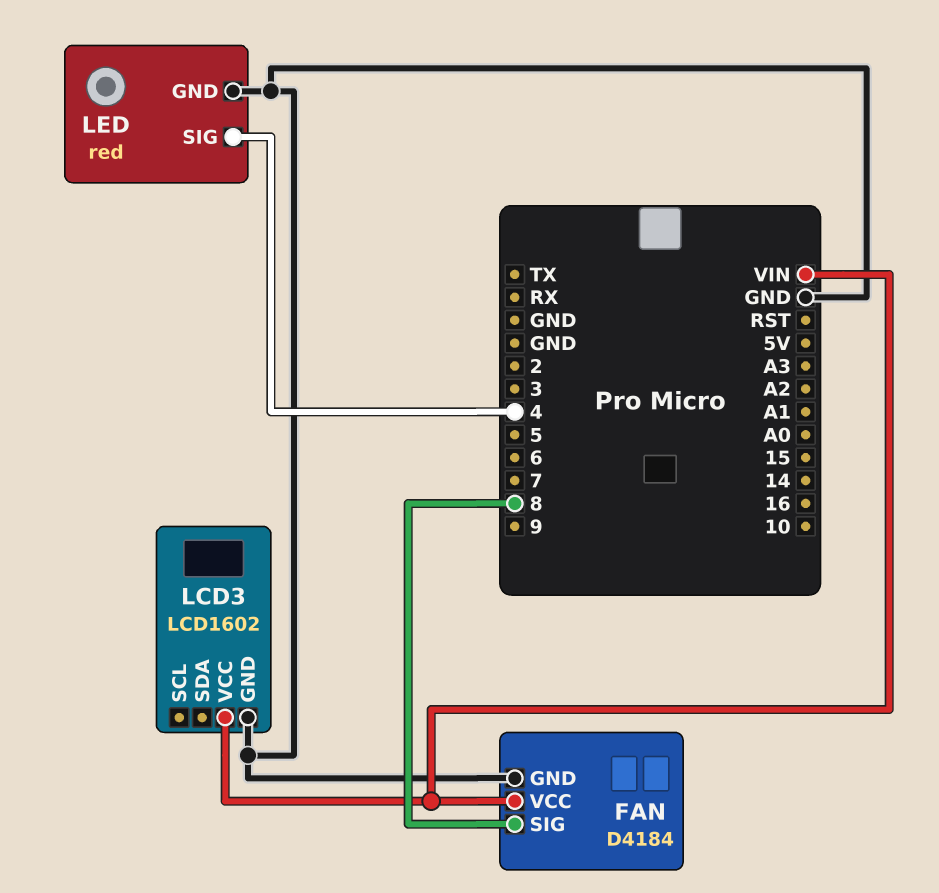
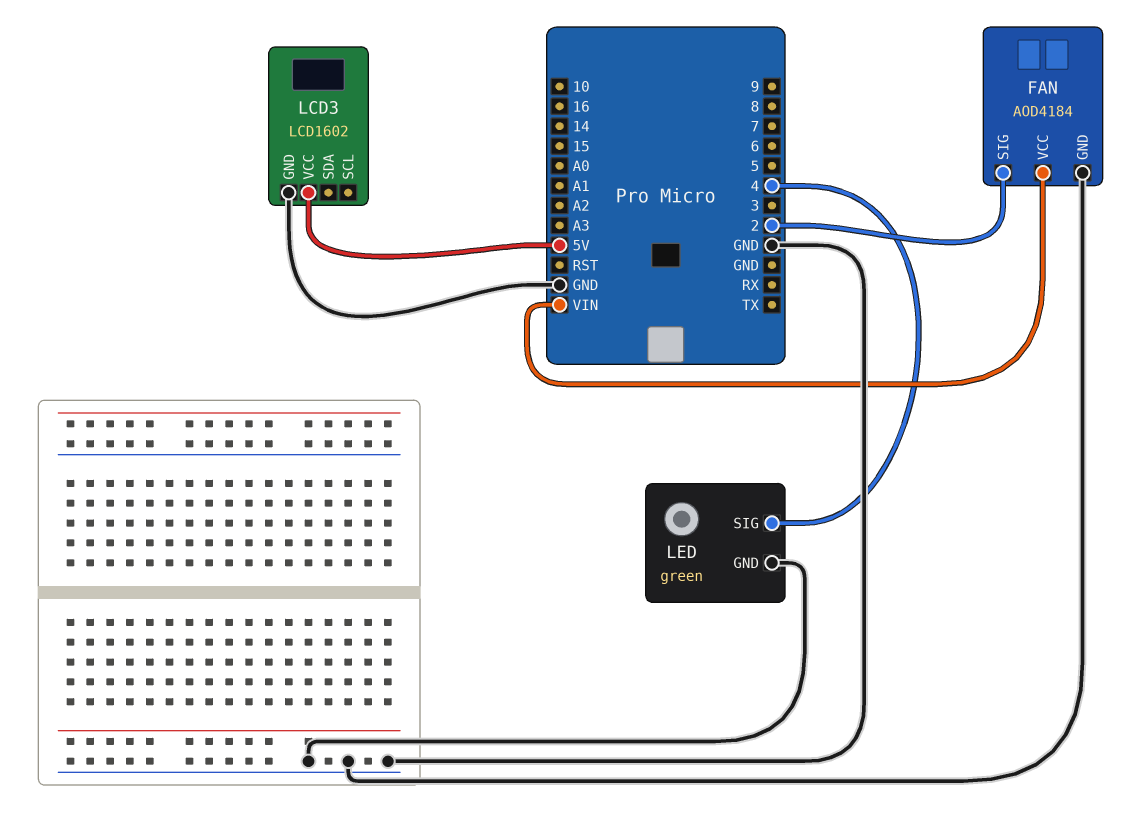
FAN: D4184 -> AOD4184
FAN pin SIG: 8 -> 2
LCD3 pin VCC: VIN -> 5V
LED: red -> green

